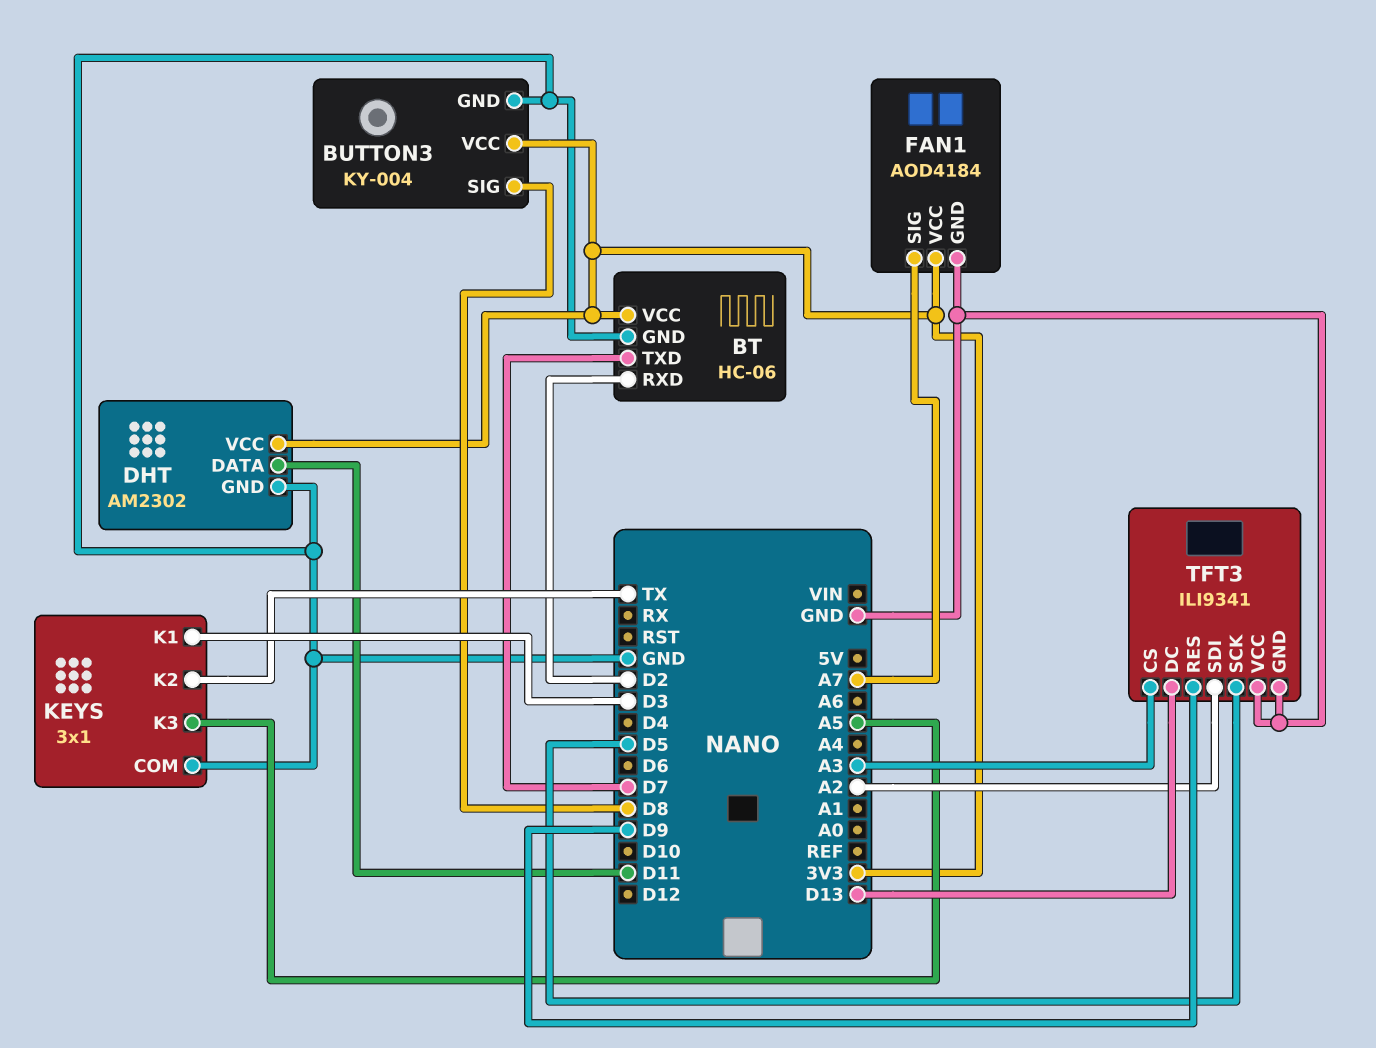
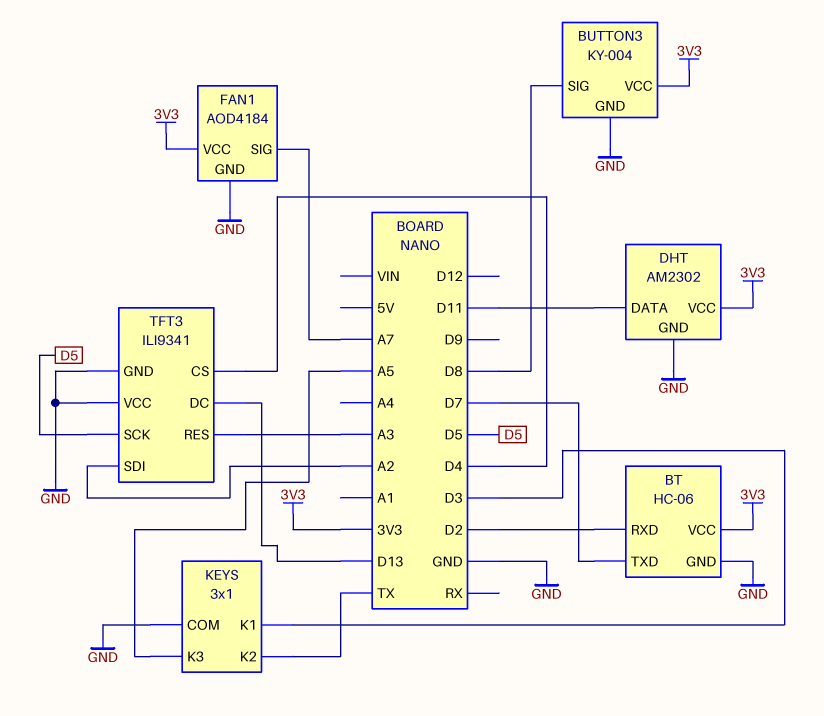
TFT3 pin CS: A3 -> D4
TFT3 pin RES: D9 -> A3

